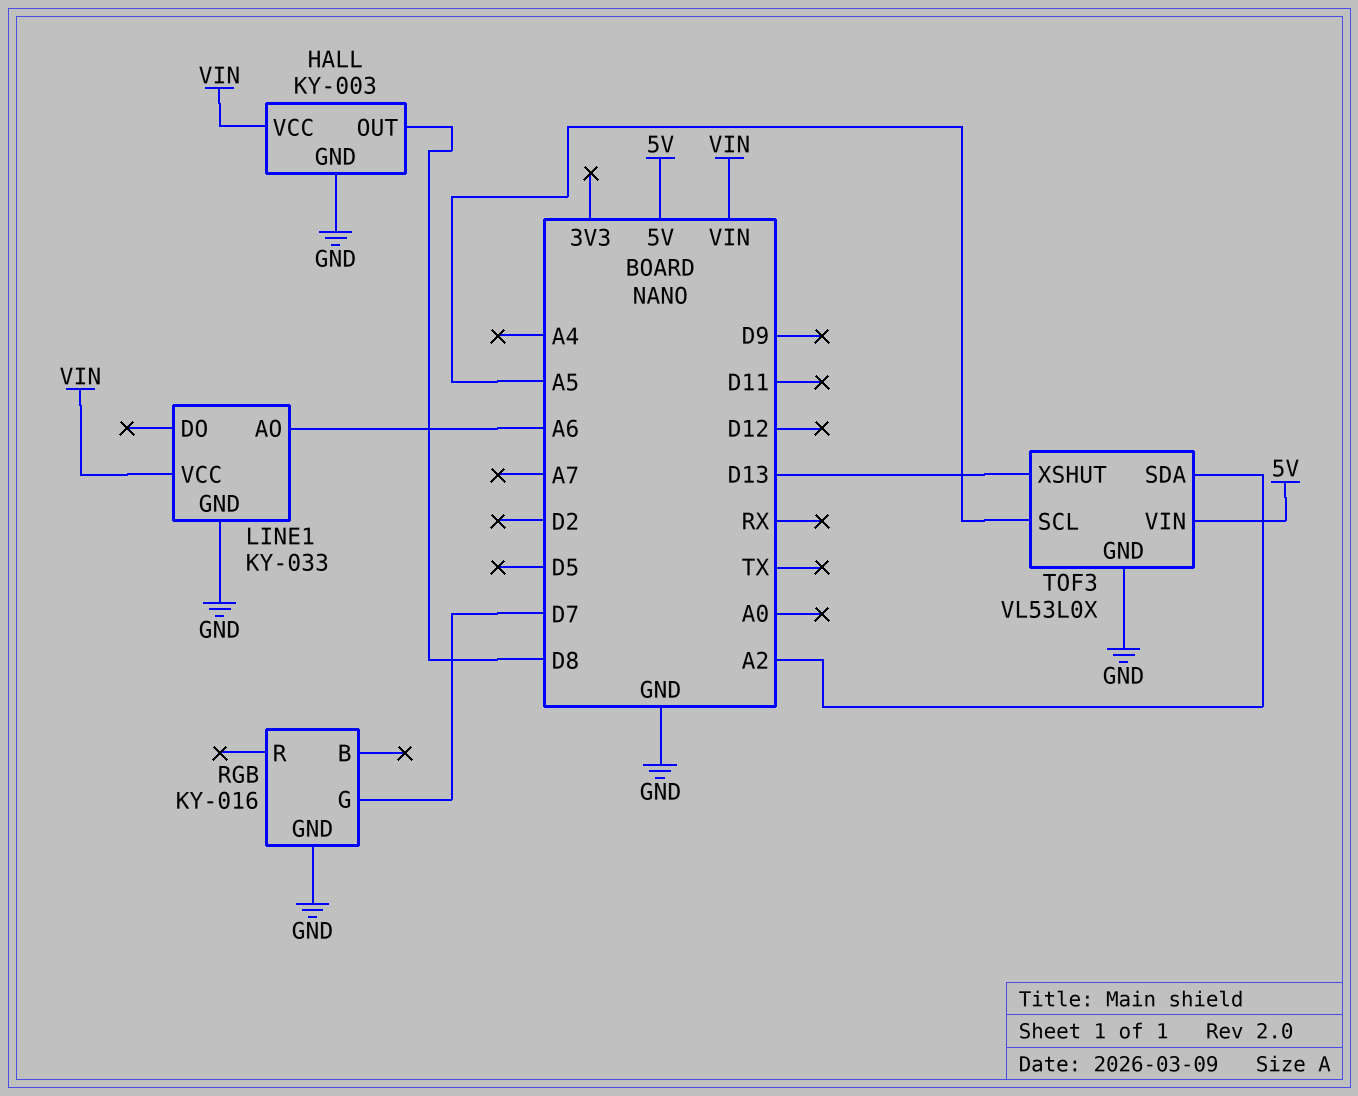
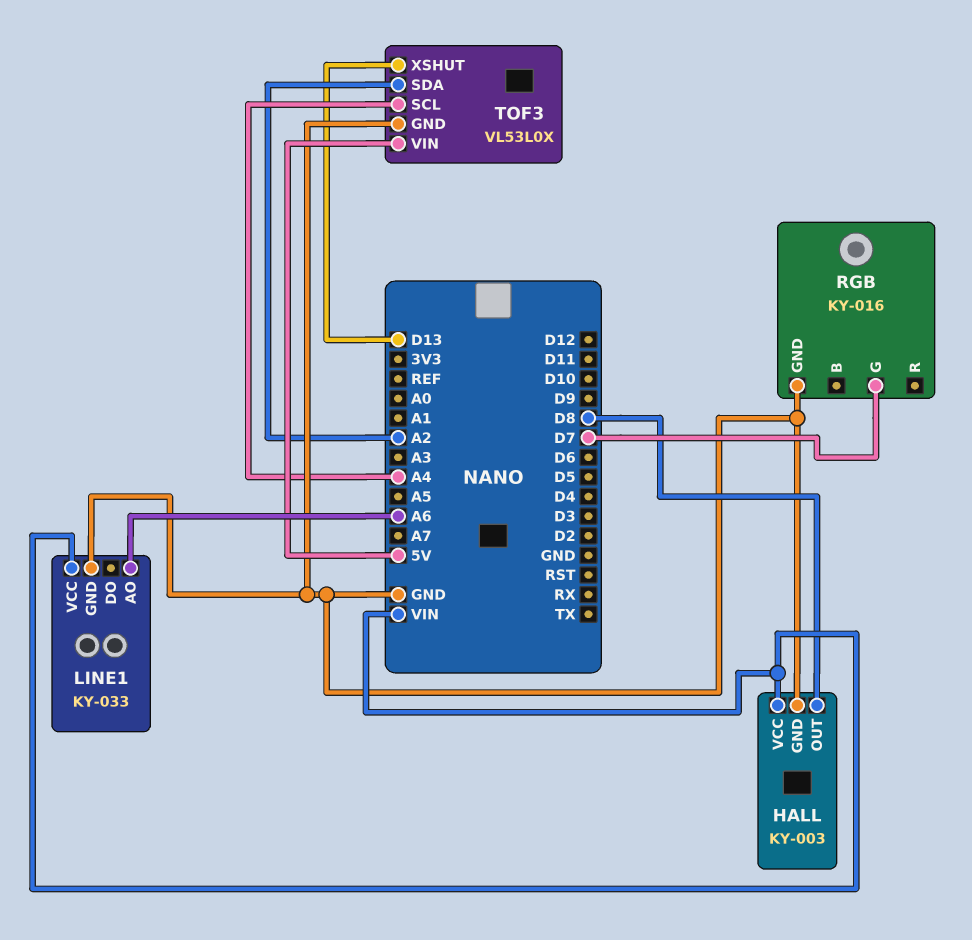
TOF3 pin SCL: A5 -> A4

